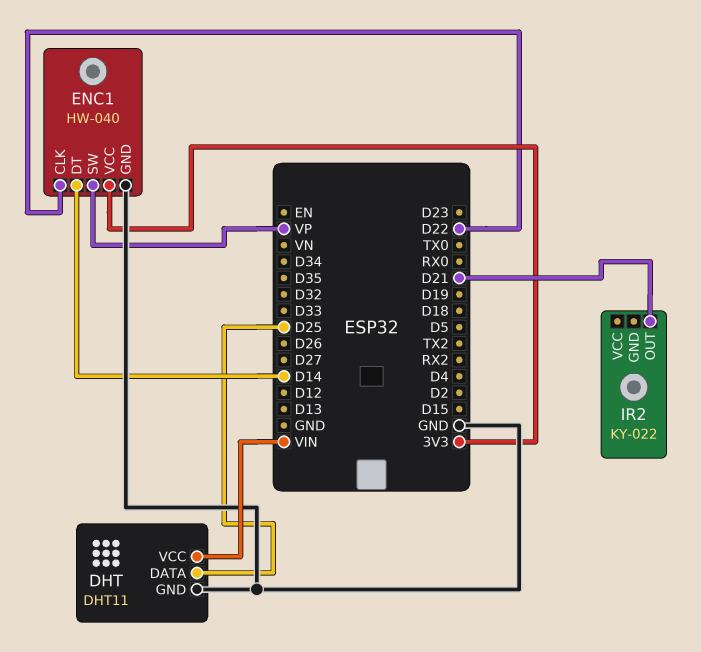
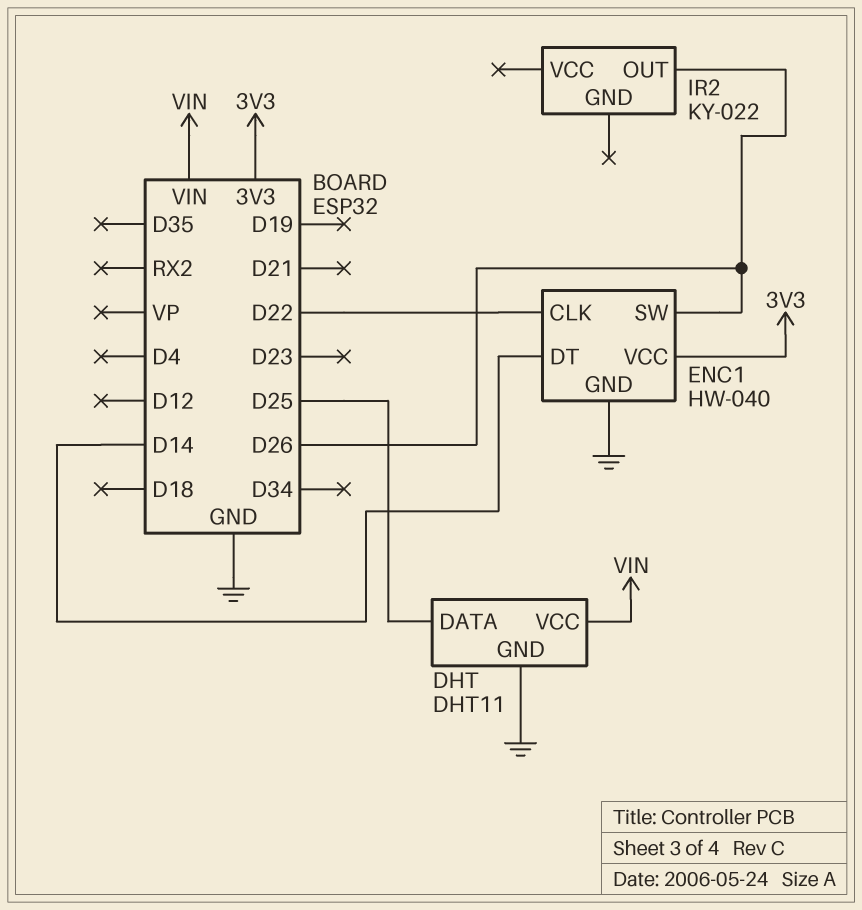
ENC1 pin SW: VP -> D26
IR2 pin OUT: D21 -> D26

